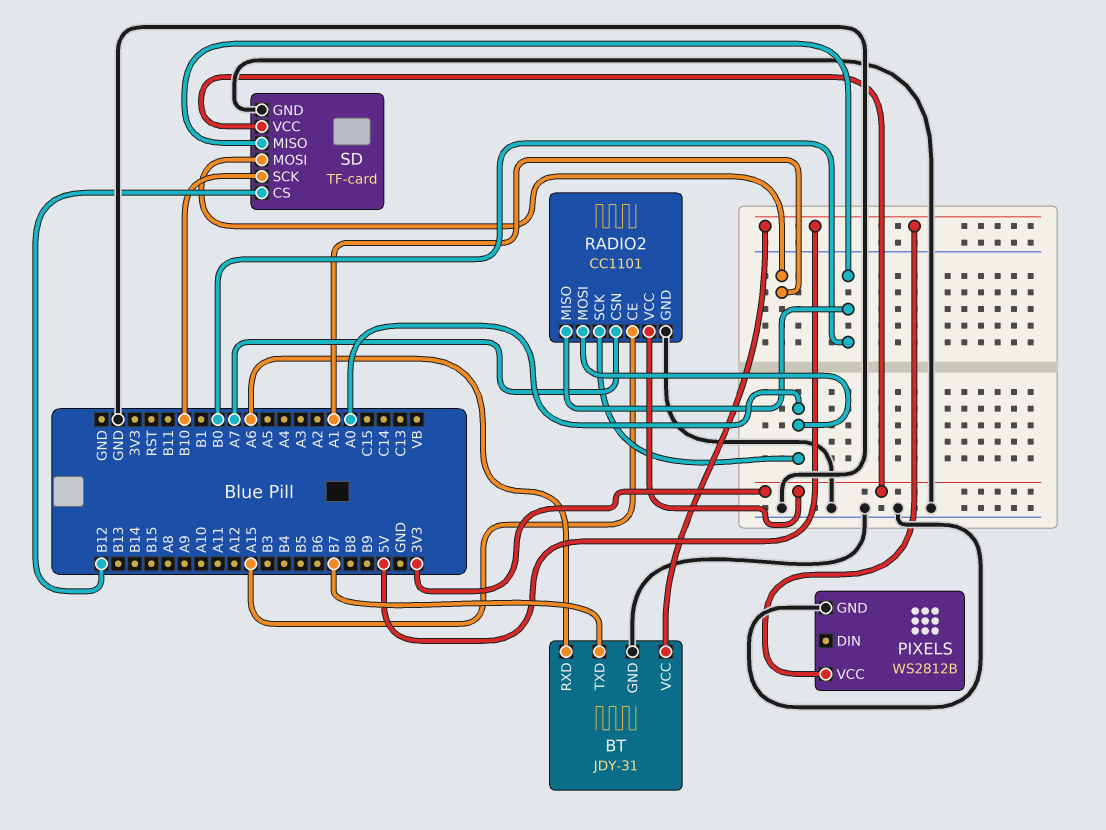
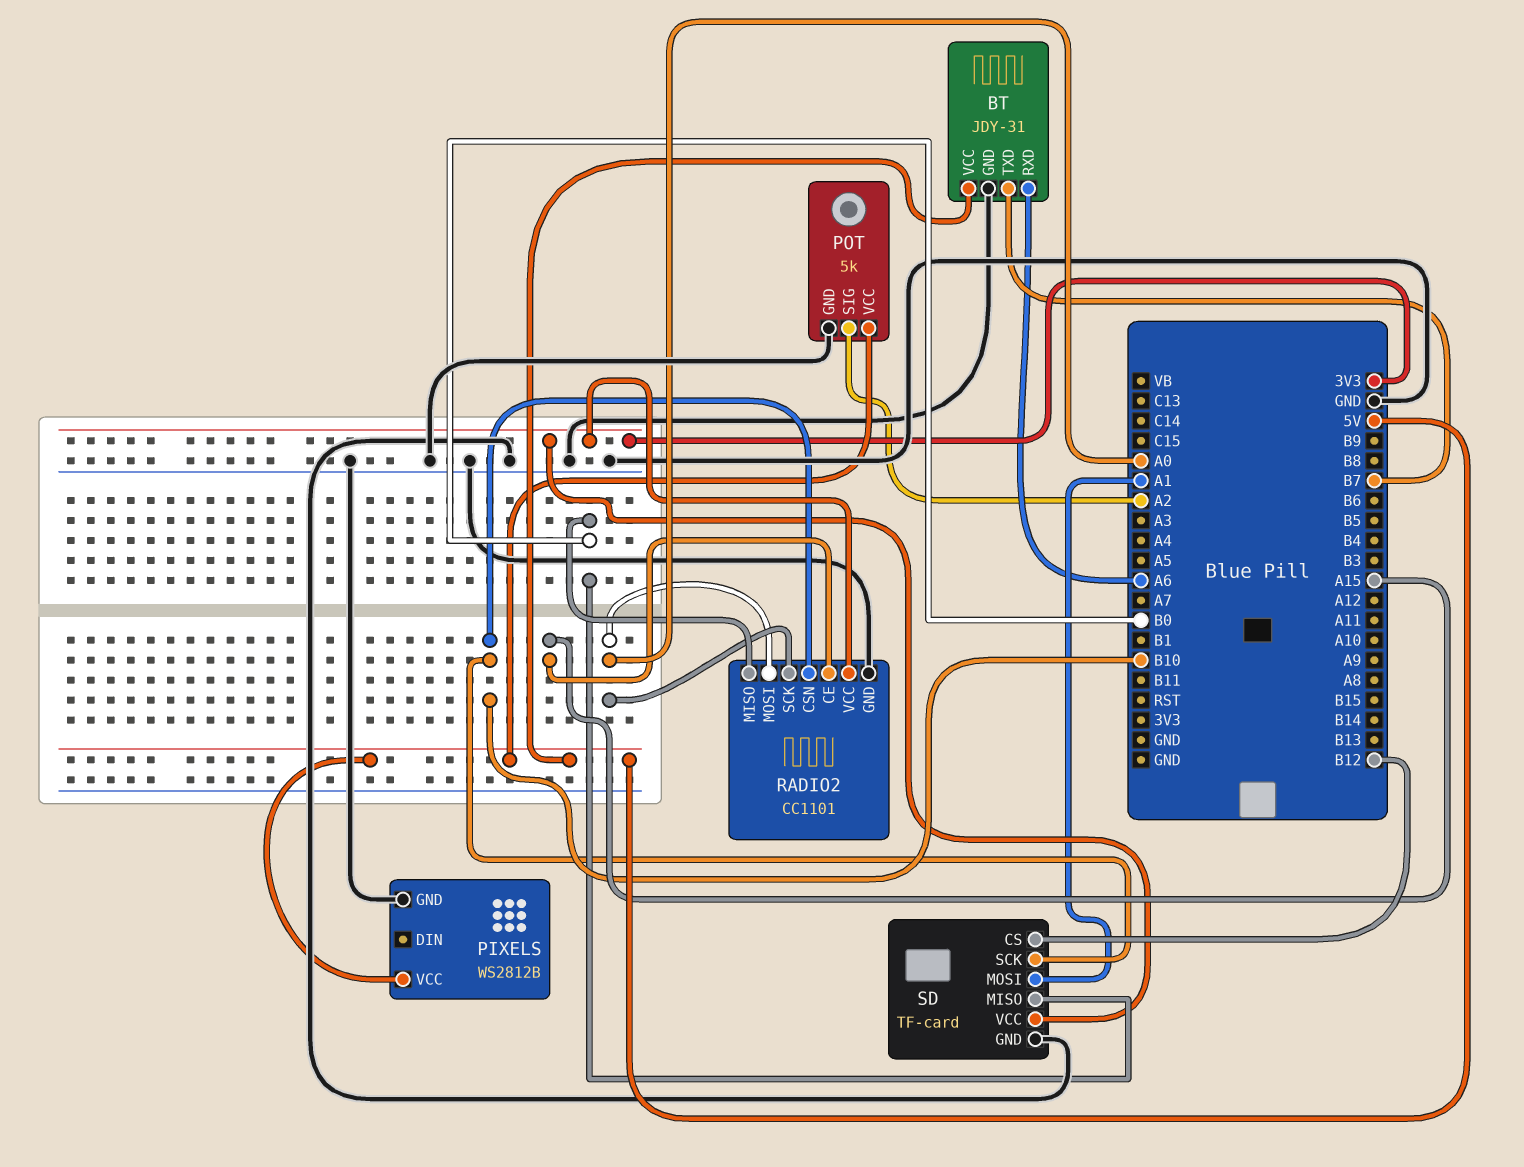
POT: none -> 5k
POT pin GND: none -> GND
POT pin SIG: none -> A2
POT pin VCC: none -> 5V
RADIO2 pin CSN: A7 -> B10

